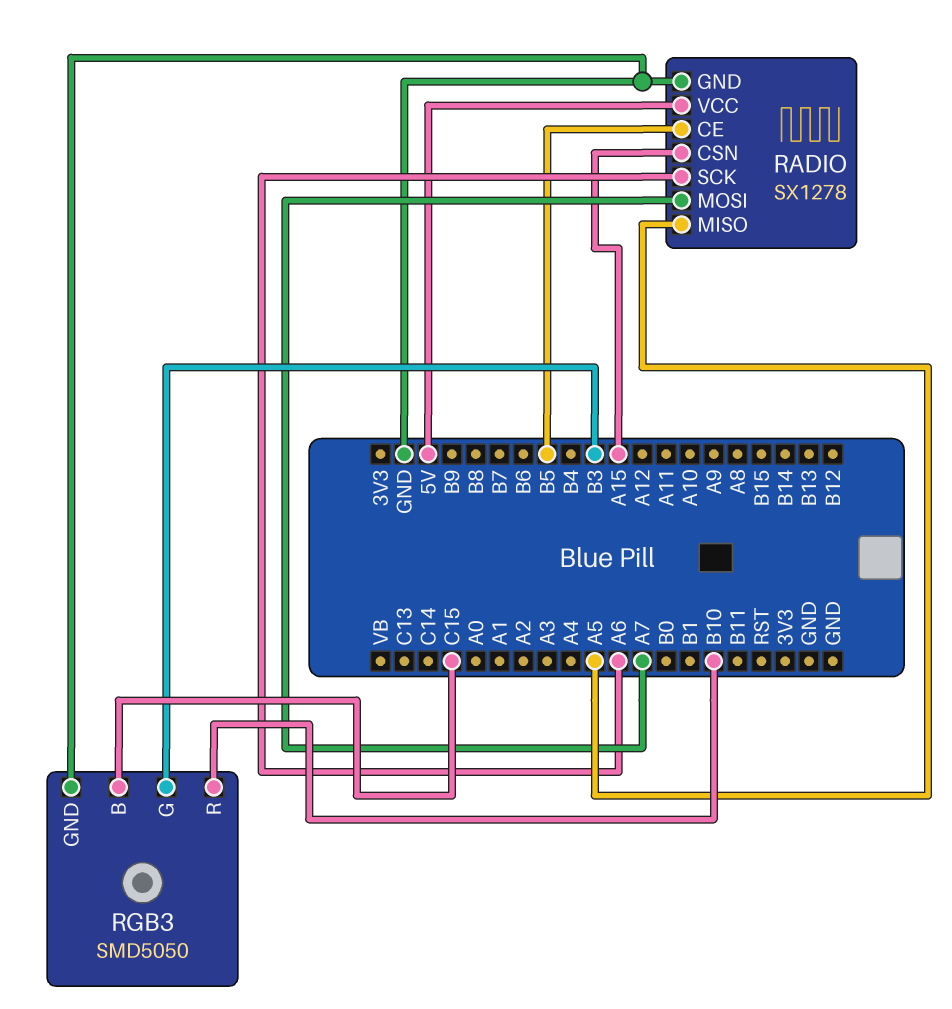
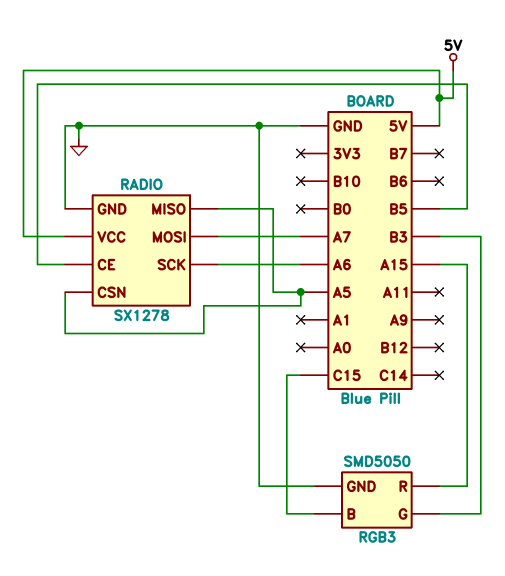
RADIO pin CSN: A15 -> A5
RGB3 pin R: B10 -> A15

